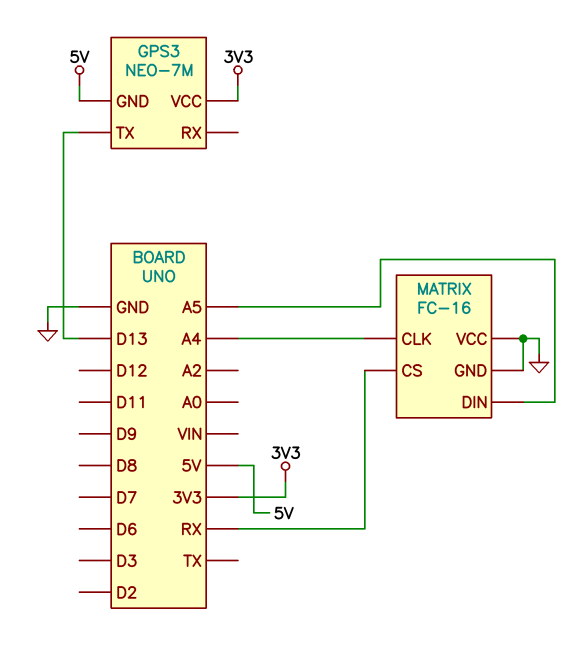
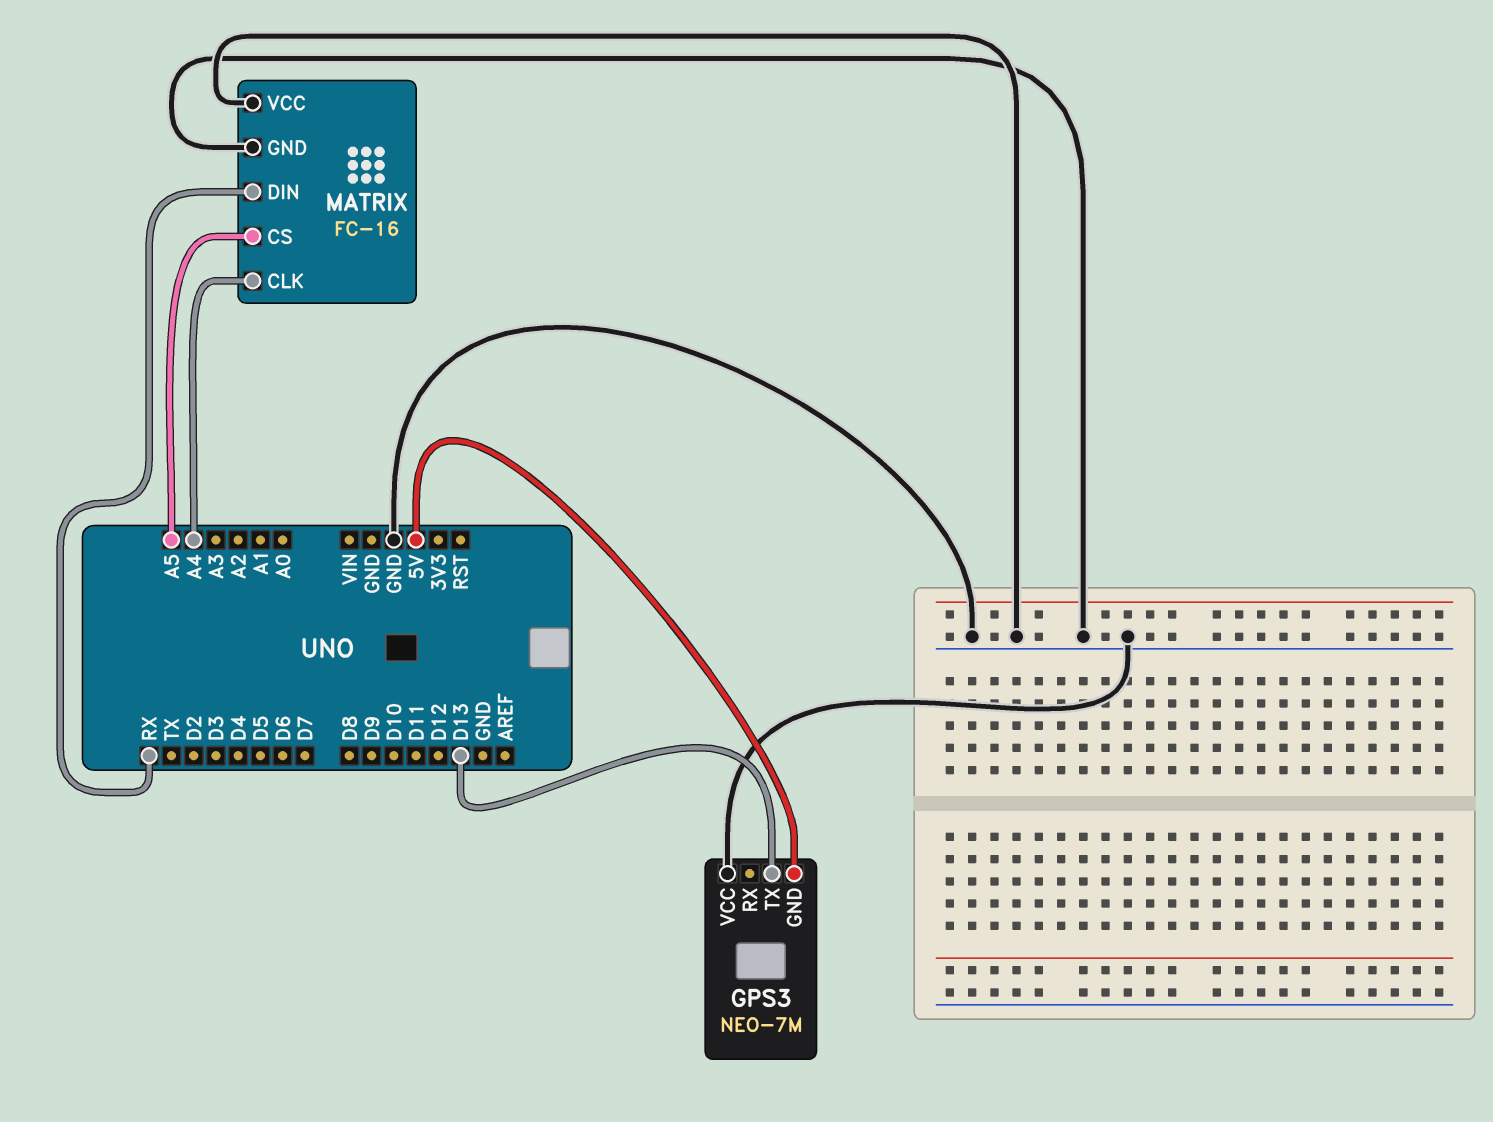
GPS3 pin VCC: 3V3 -> GND
MATRIX pin CS: RX -> A5
MATRIX pin DIN: A5 -> RX

